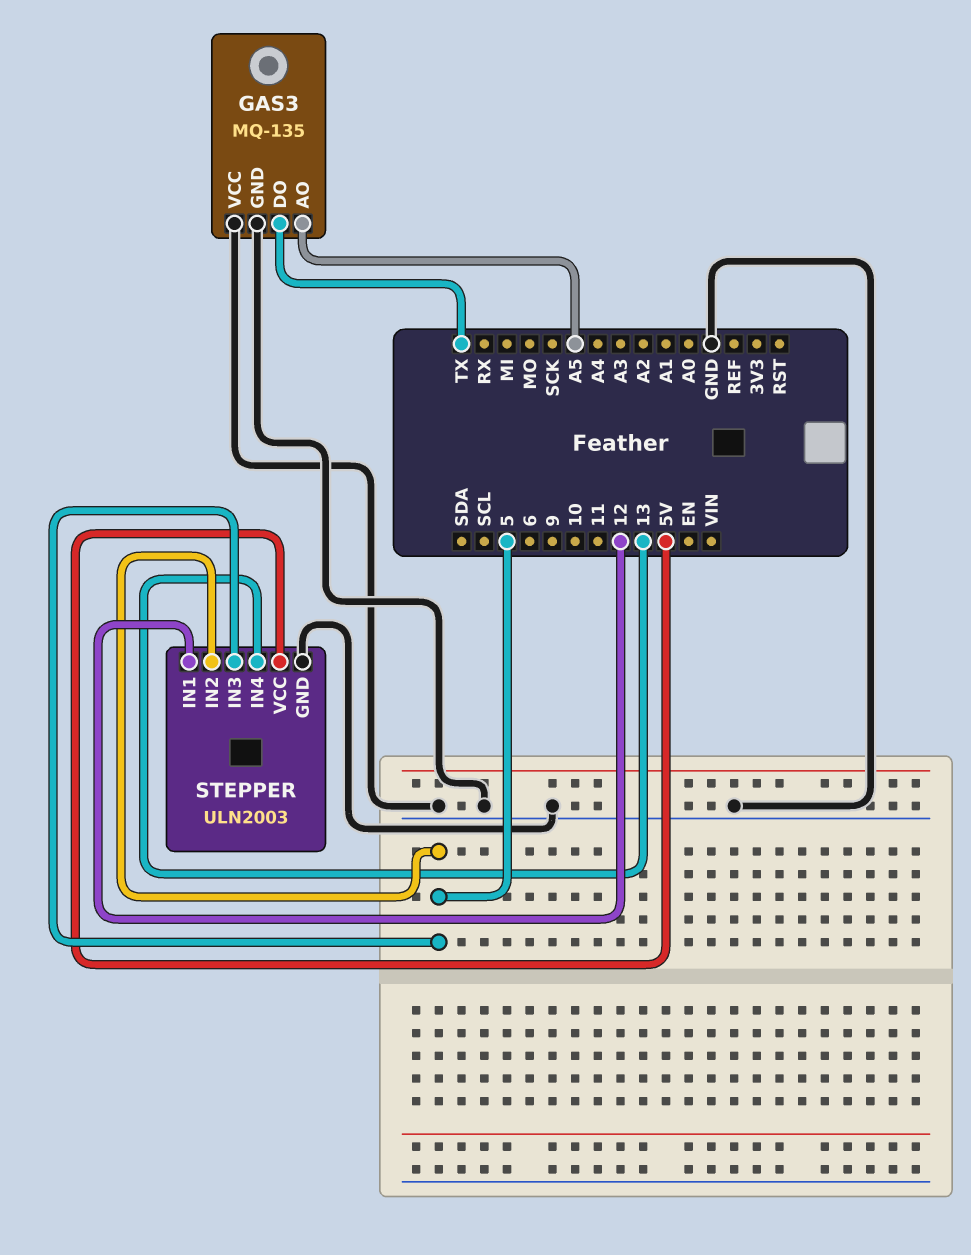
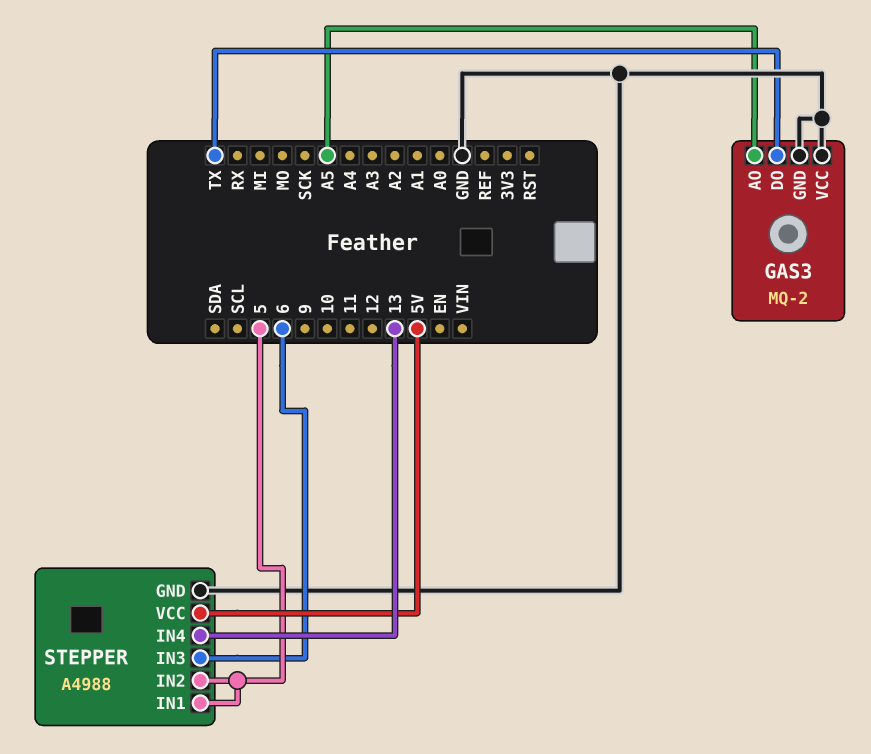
GAS3: MQ-135 -> MQ-2
STEPPER: ULN2003 -> A4988
STEPPER pin IN1: 12 -> 5
STEPPER pin IN3: 5 -> 6

